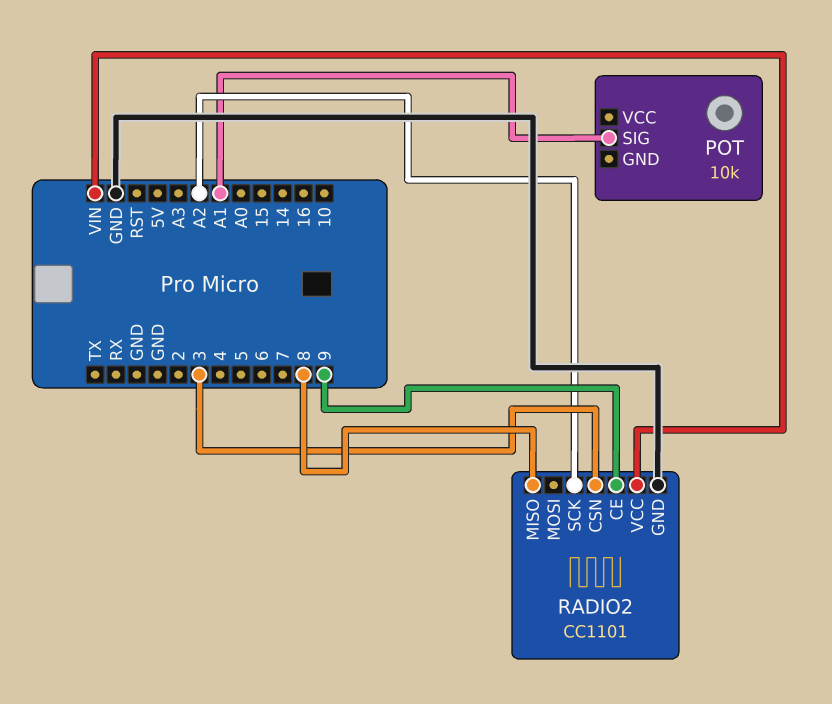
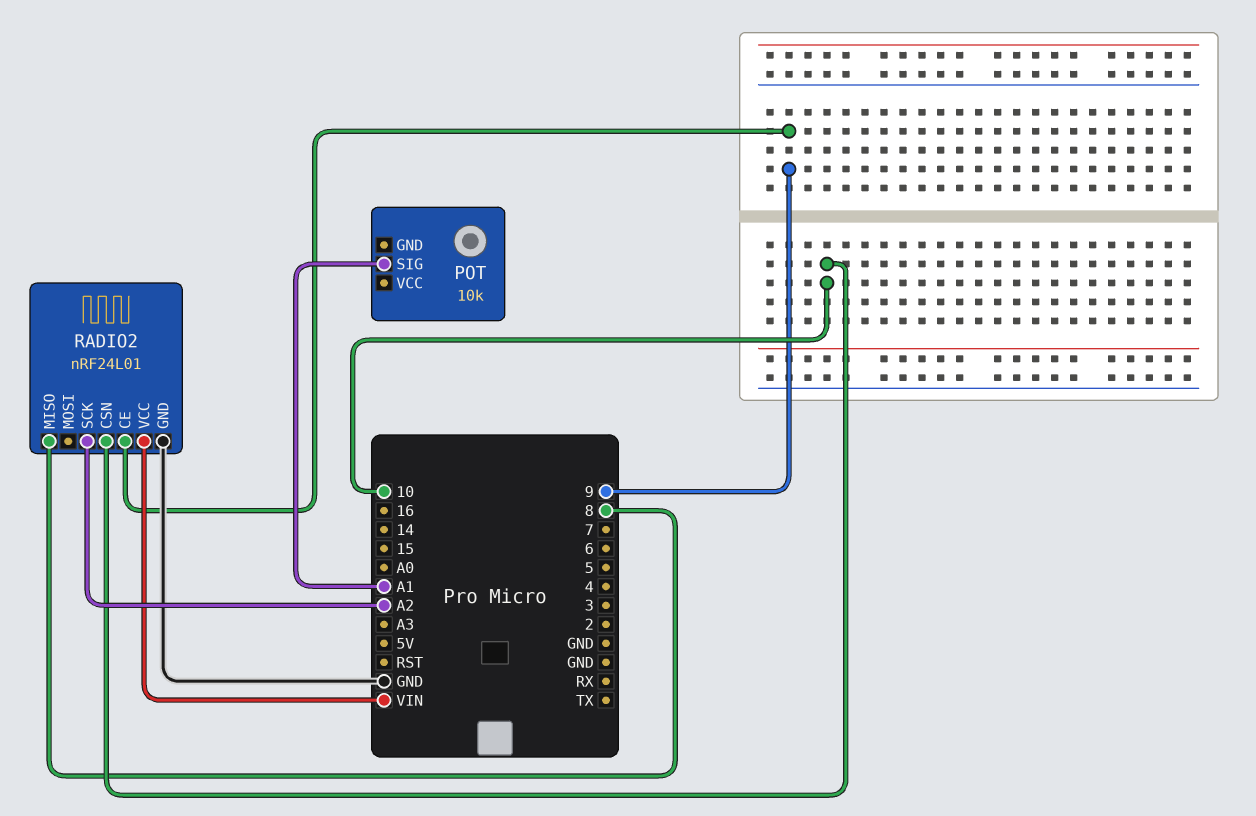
RADIO2: CC1101 -> nRF24L01
RADIO2 pin CSN: 3 -> 10

